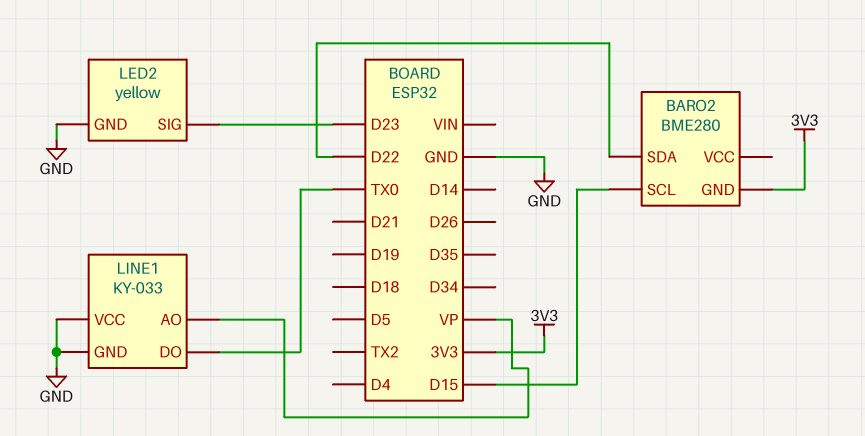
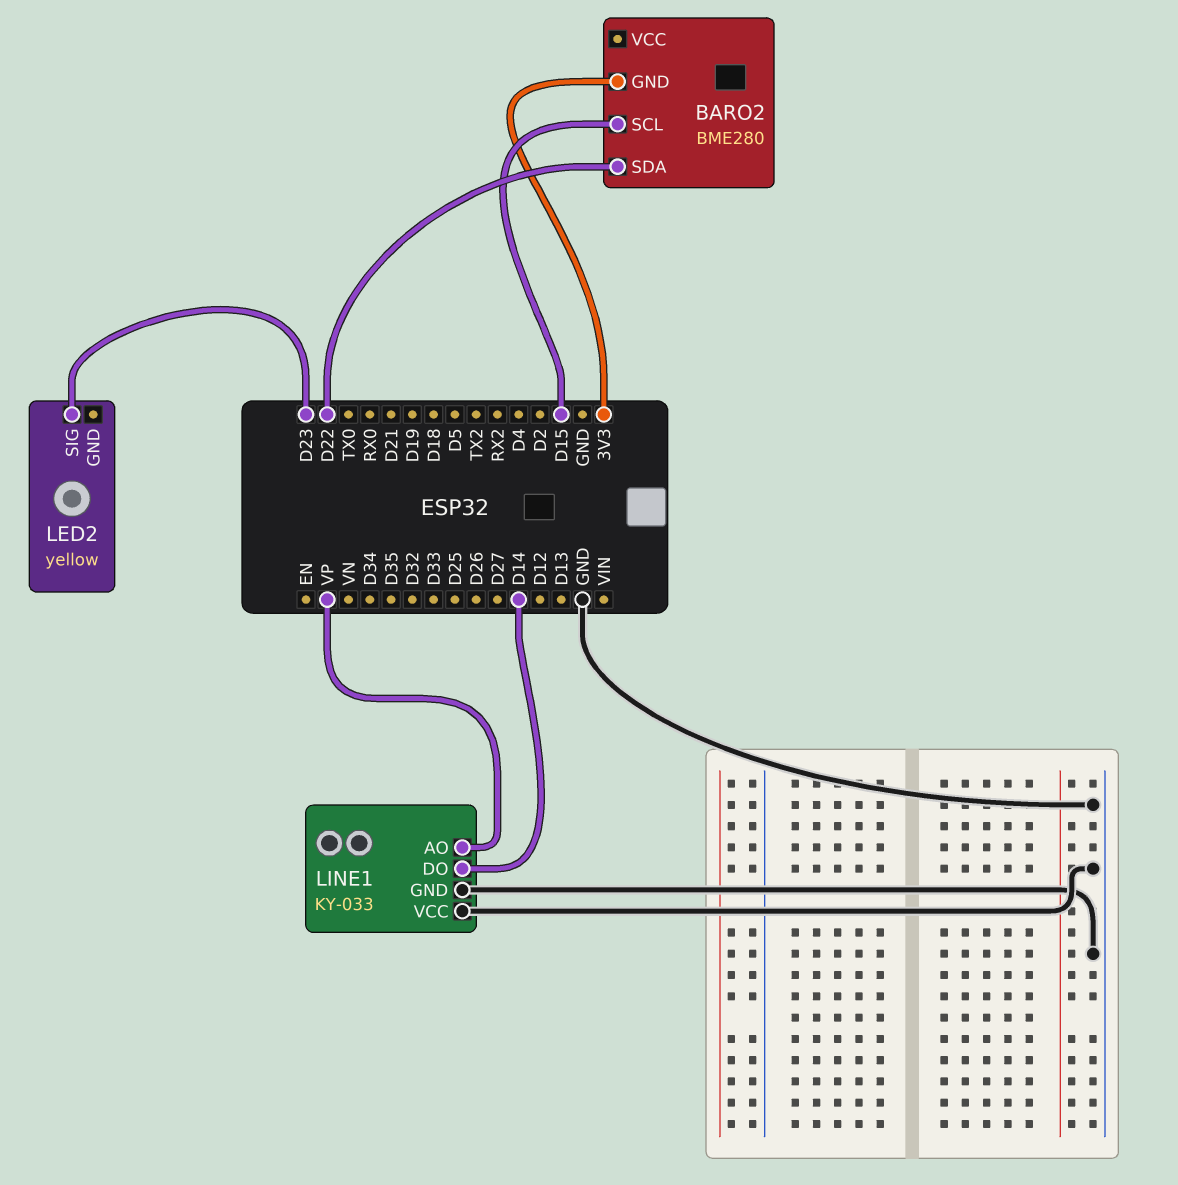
LED2 pin GND: GND -> none
LINE1 pin DO: TX0 -> D14

